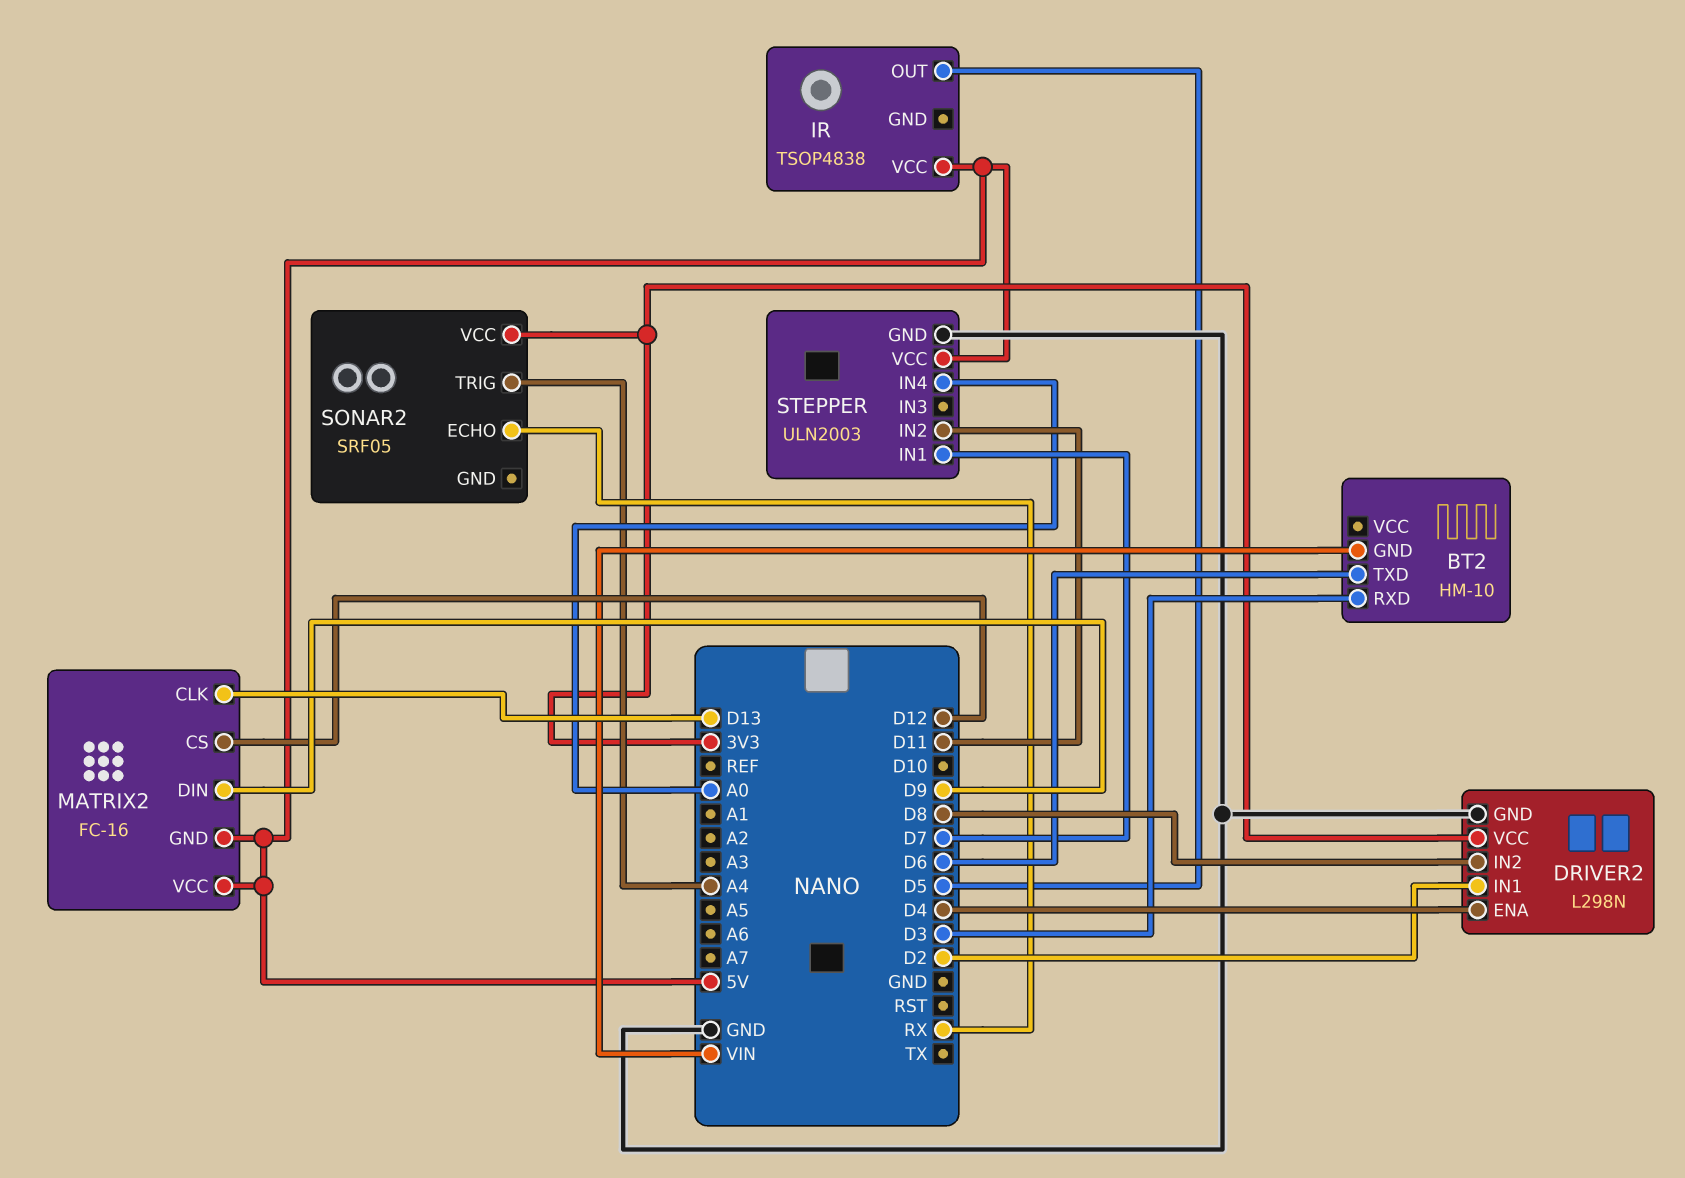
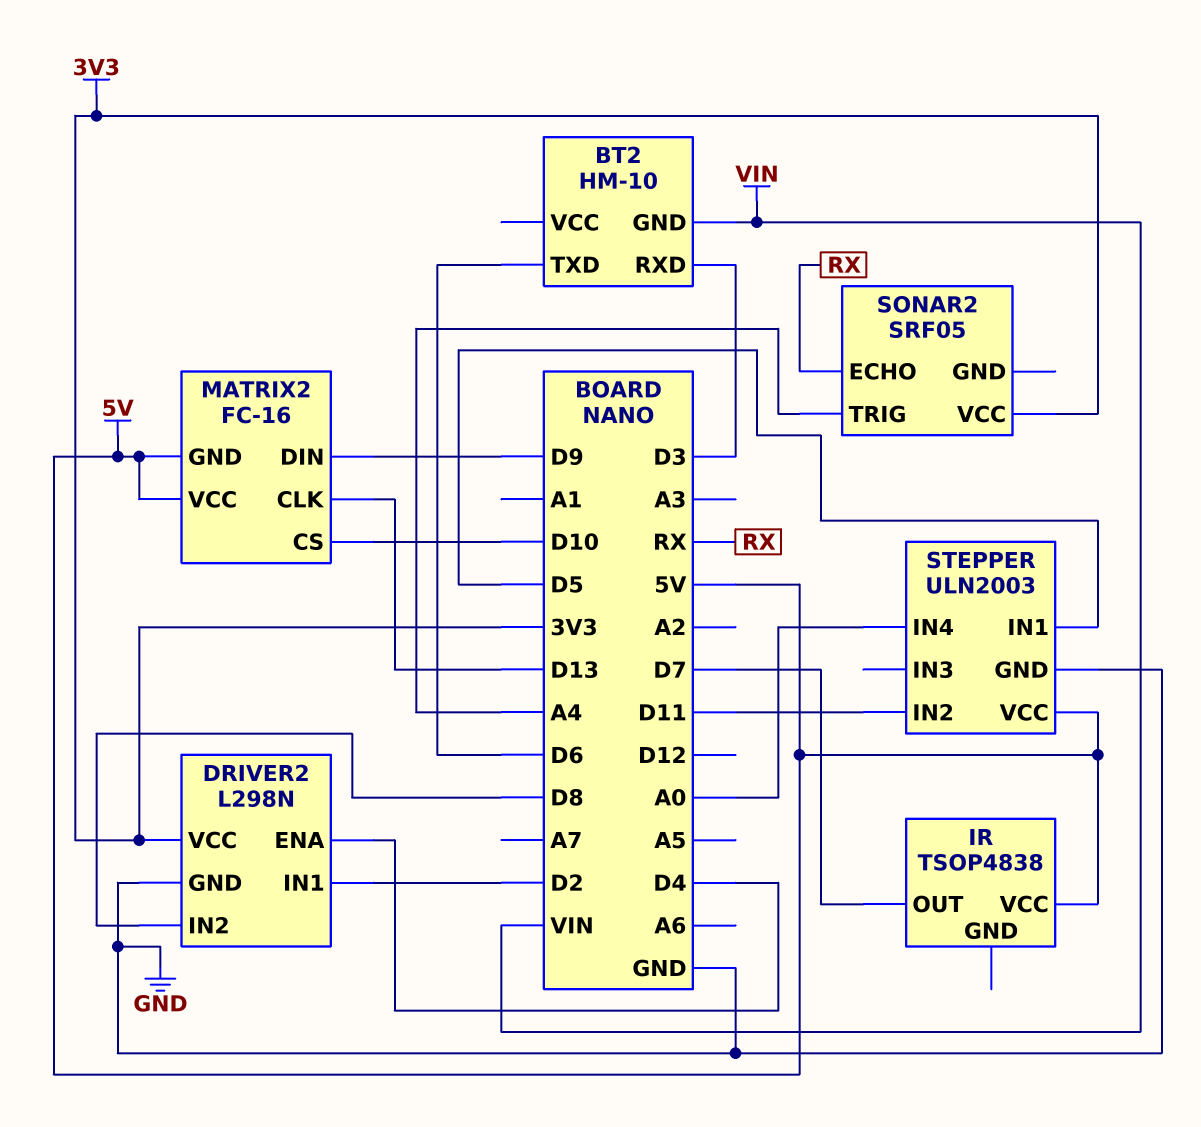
IR pin OUT: D5 -> D7
MATRIX2 pin CS: D12 -> D10
STEPPER pin IN1: D7 -> D5

